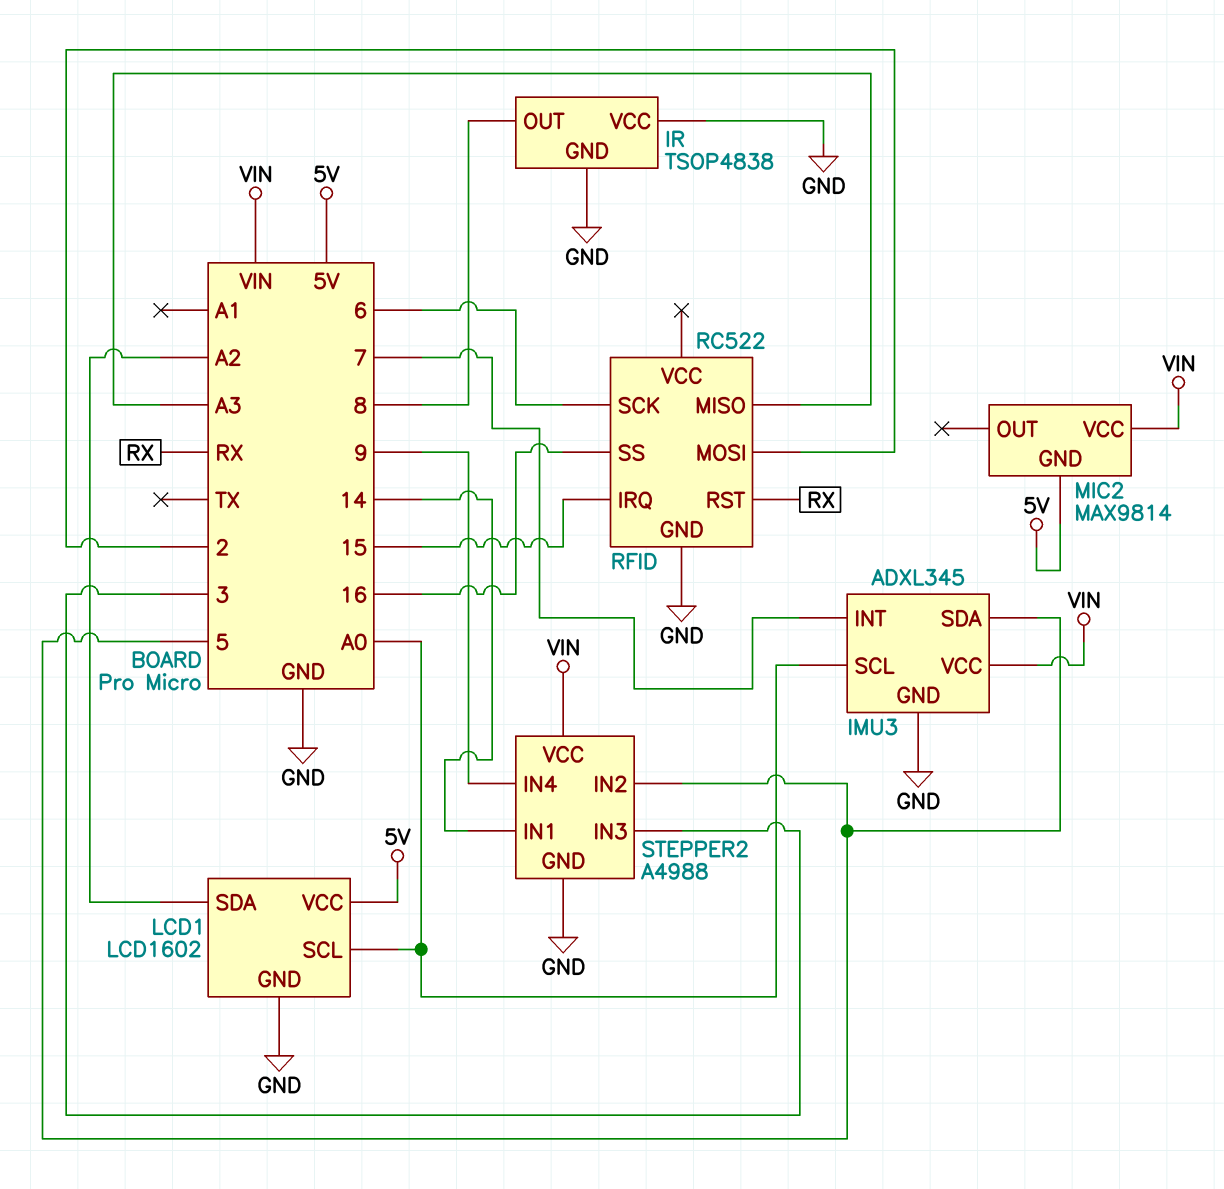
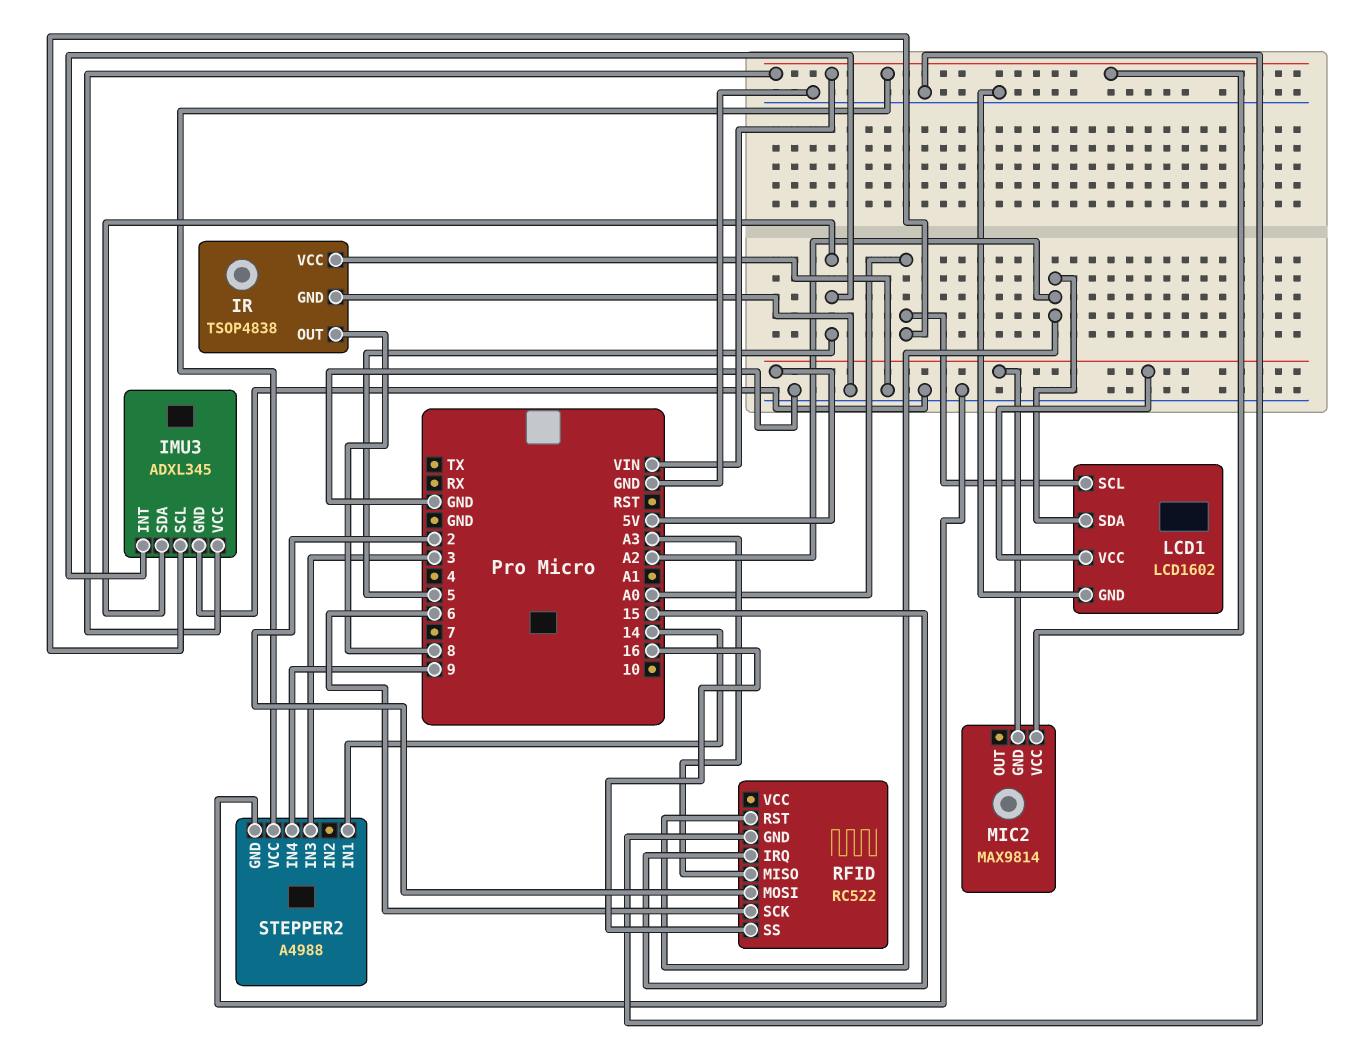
IMU3 pin INT: 7 -> 5
RFID pin RST: RX -> A2
STEPPER2 pin IN2: 5 -> none

